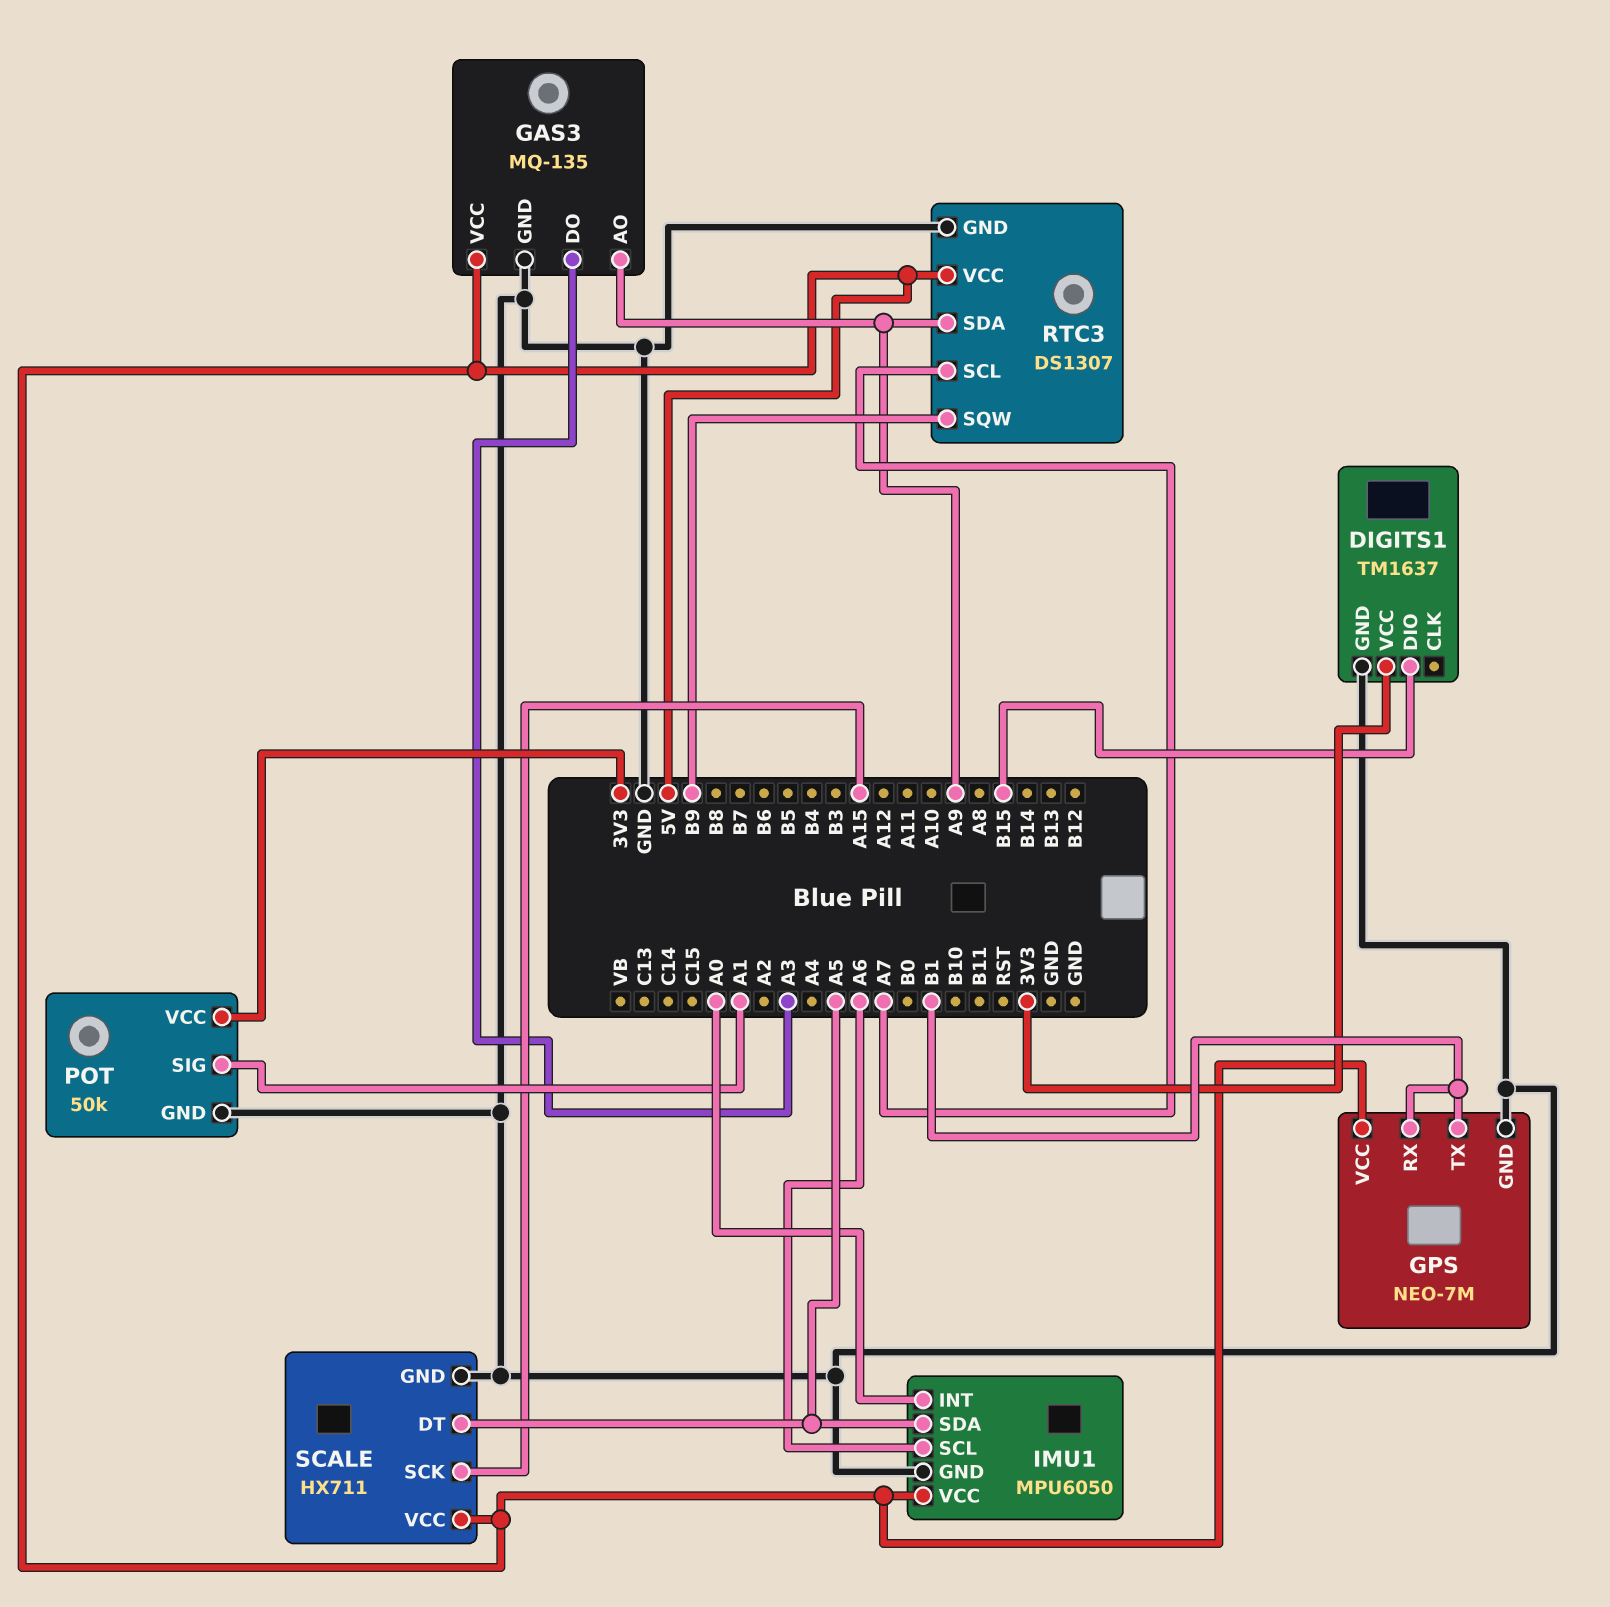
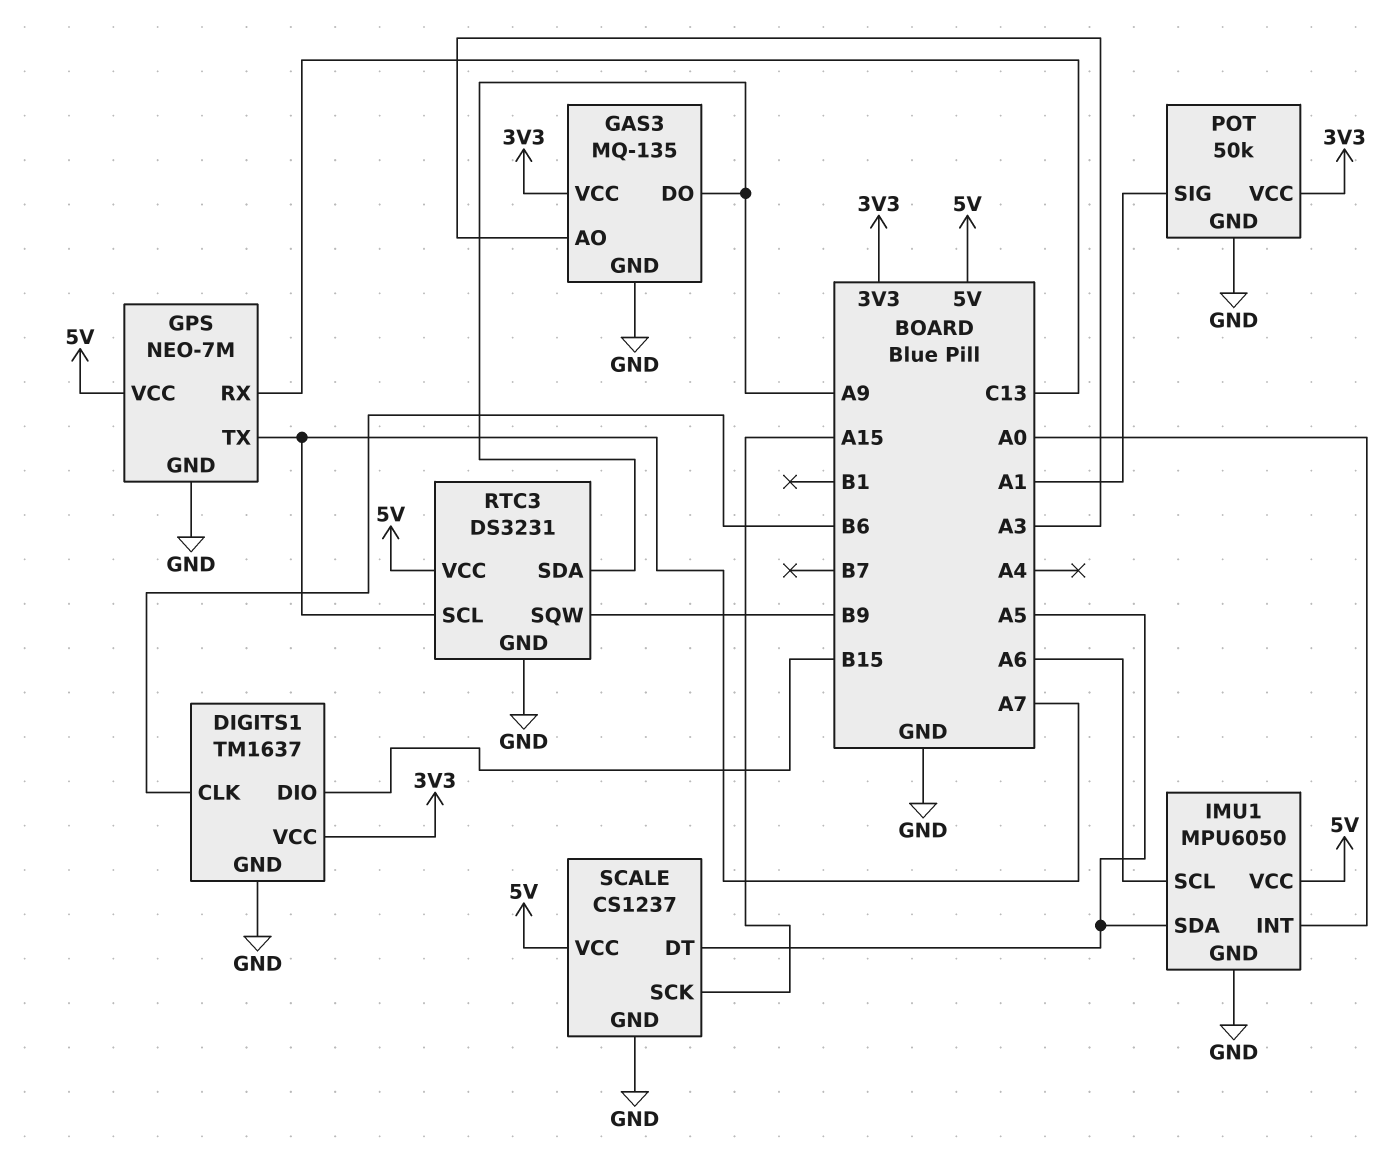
DIGITS1 pin CLK: none -> B6
GAS3 pin AO: A9 -> A3
GAS3 pin DO: A3 -> A9
GAS3 pin VCC: 5V -> 3V3
GPS pin RX: B1 -> C13
GPS pin TX: B1 -> A7
RTC3: DS1307 -> DS3231
SCALE: HX711 -> CS1237

